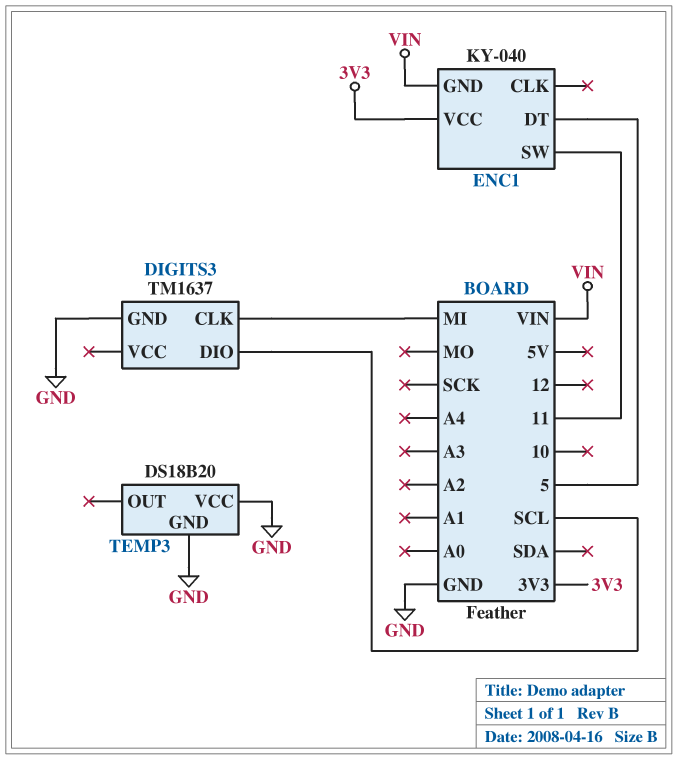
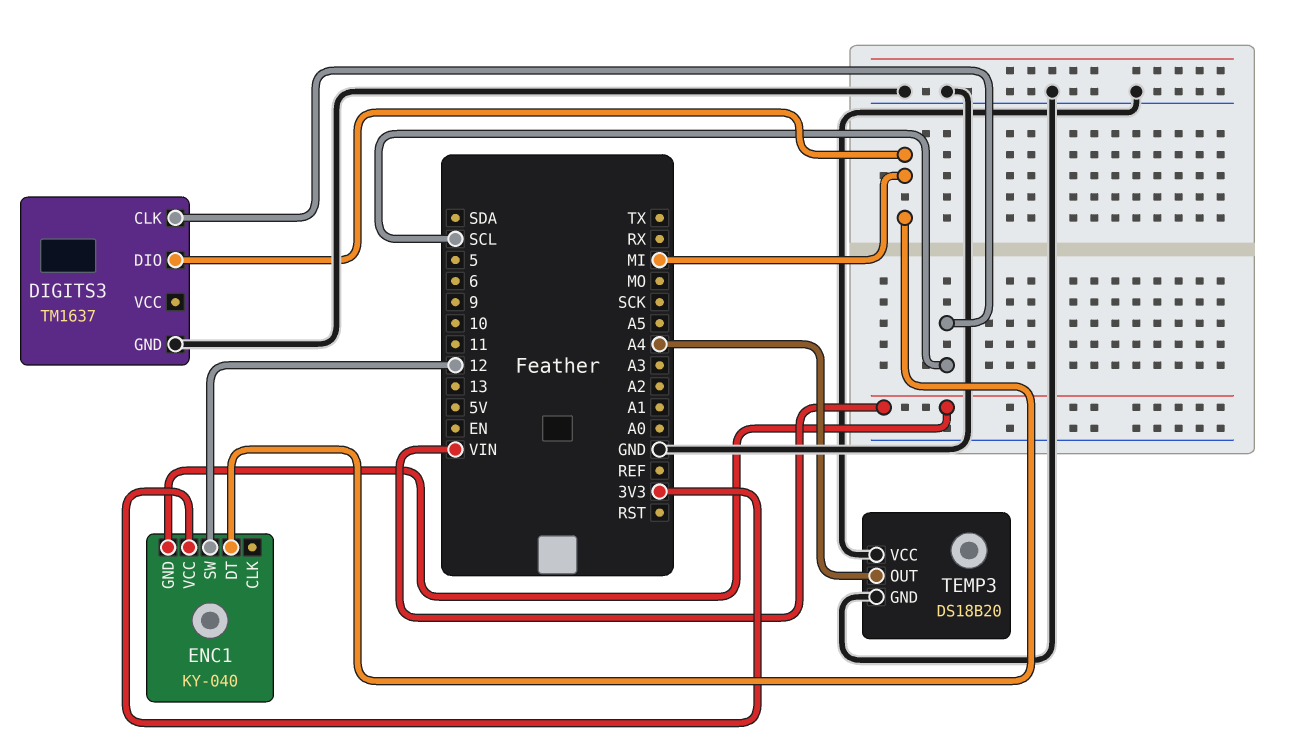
DIGITS3 pin CLK: MI -> SCL
DIGITS3 pin DIO: SCL -> MI
ENC1 pin DT: 5 -> MI
ENC1 pin SW: 11 -> 12
TEMP3 pin OUT: none -> A4

